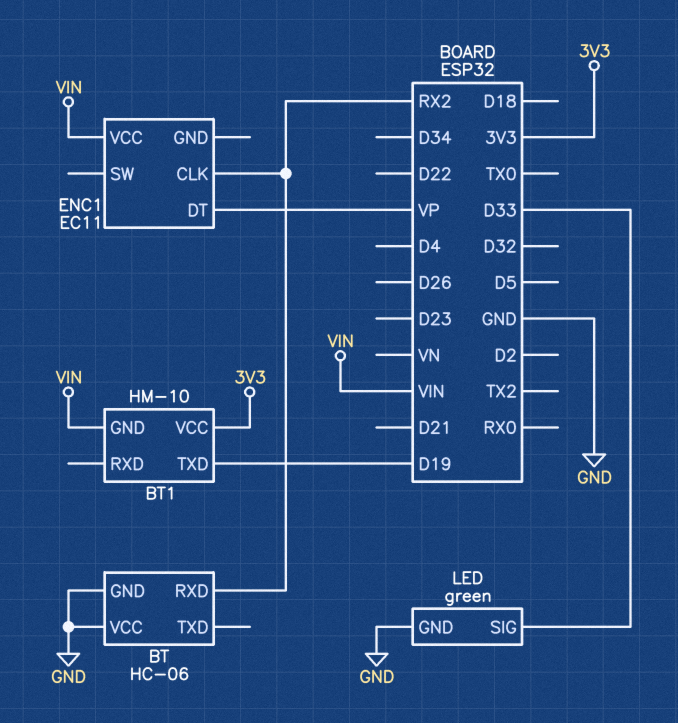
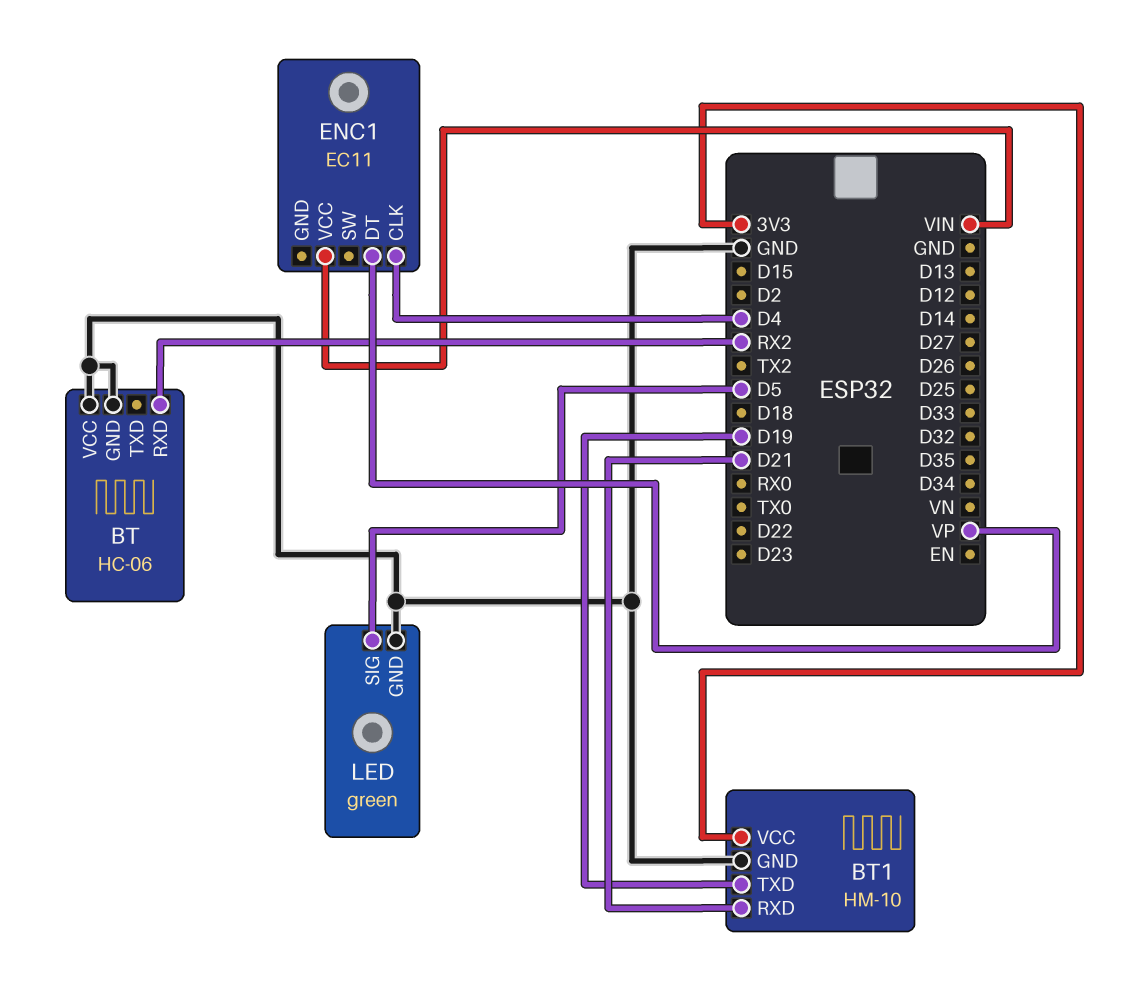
BT1 pin GND: VIN -> GND
BT1 pin RXD: none -> D21
ENC1 pin CLK: RX2 -> D4
LED pin SIG: D33 -> D5

